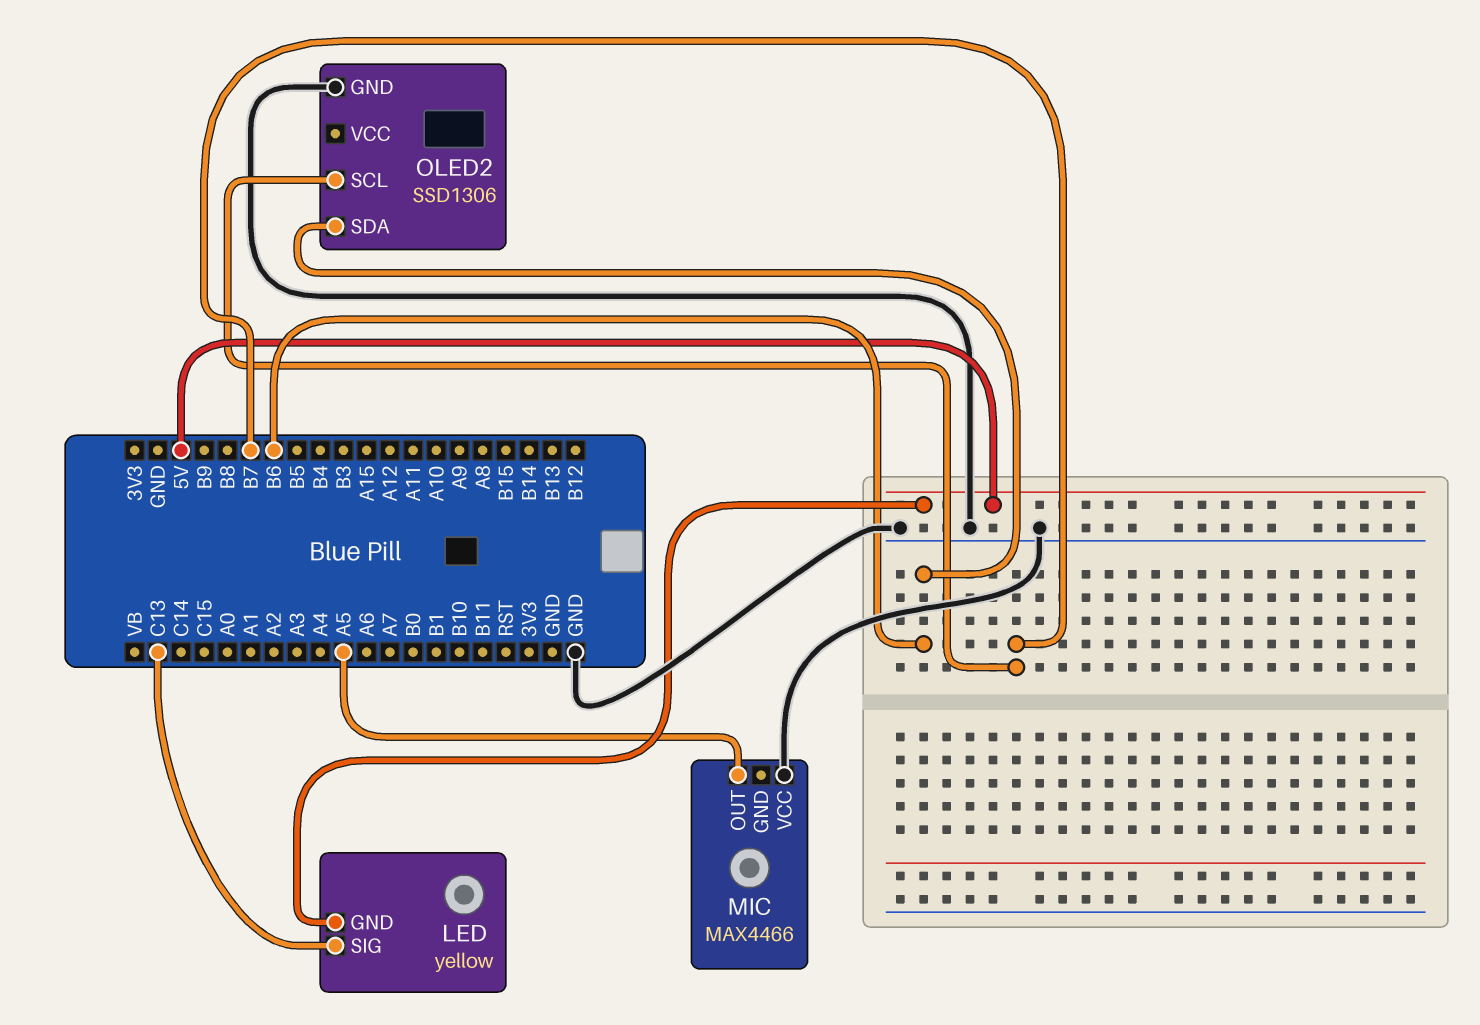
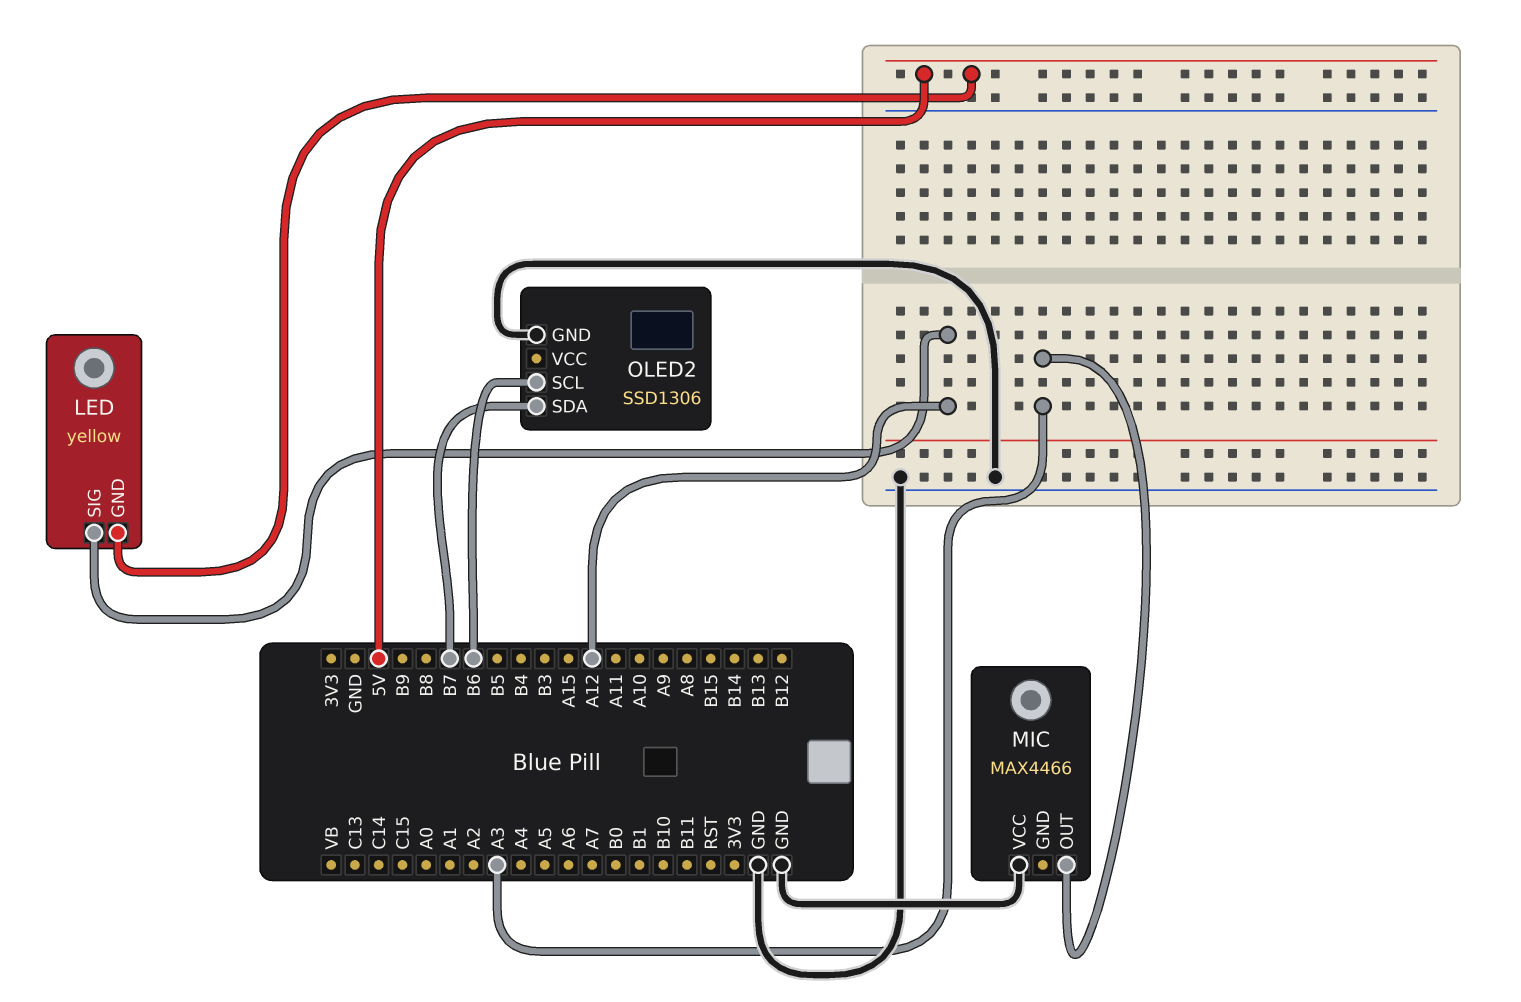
LED pin SIG: C13 -> A12
MIC pin OUT: A5 -> A3
OLED2 pin SCL: B7 -> B6
OLED2 pin SDA: B6 -> B7

